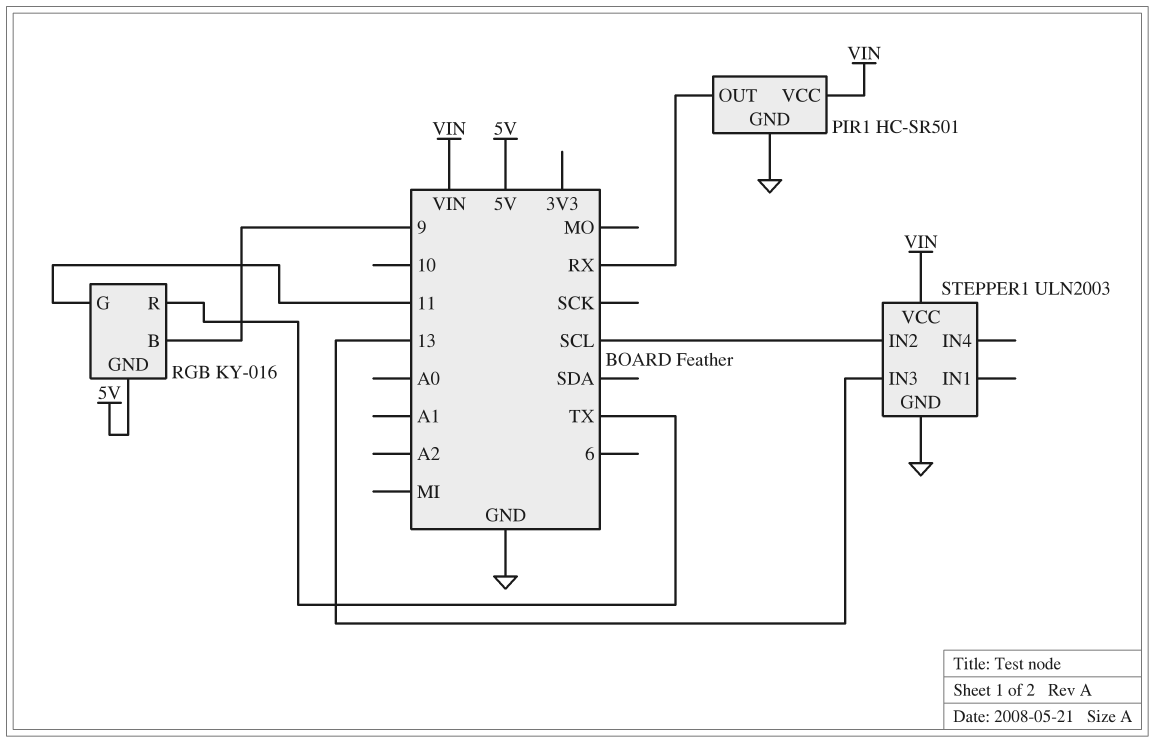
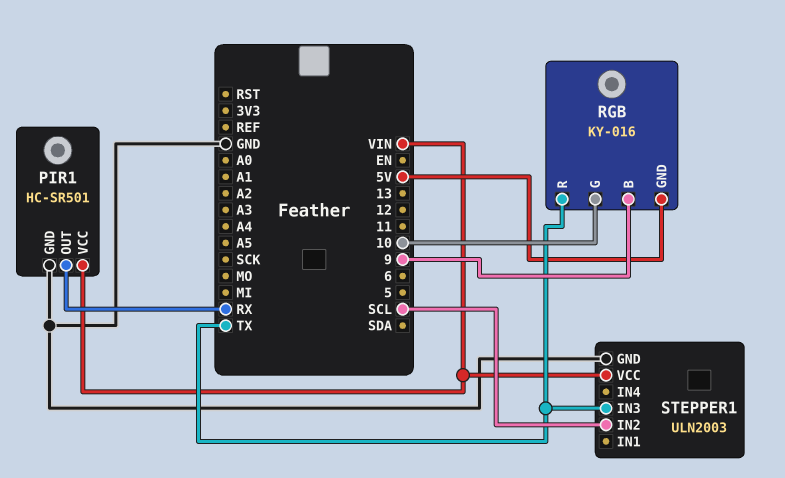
RGB pin G: 11 -> 10
STEPPER1 pin IN3: 13 -> TX

